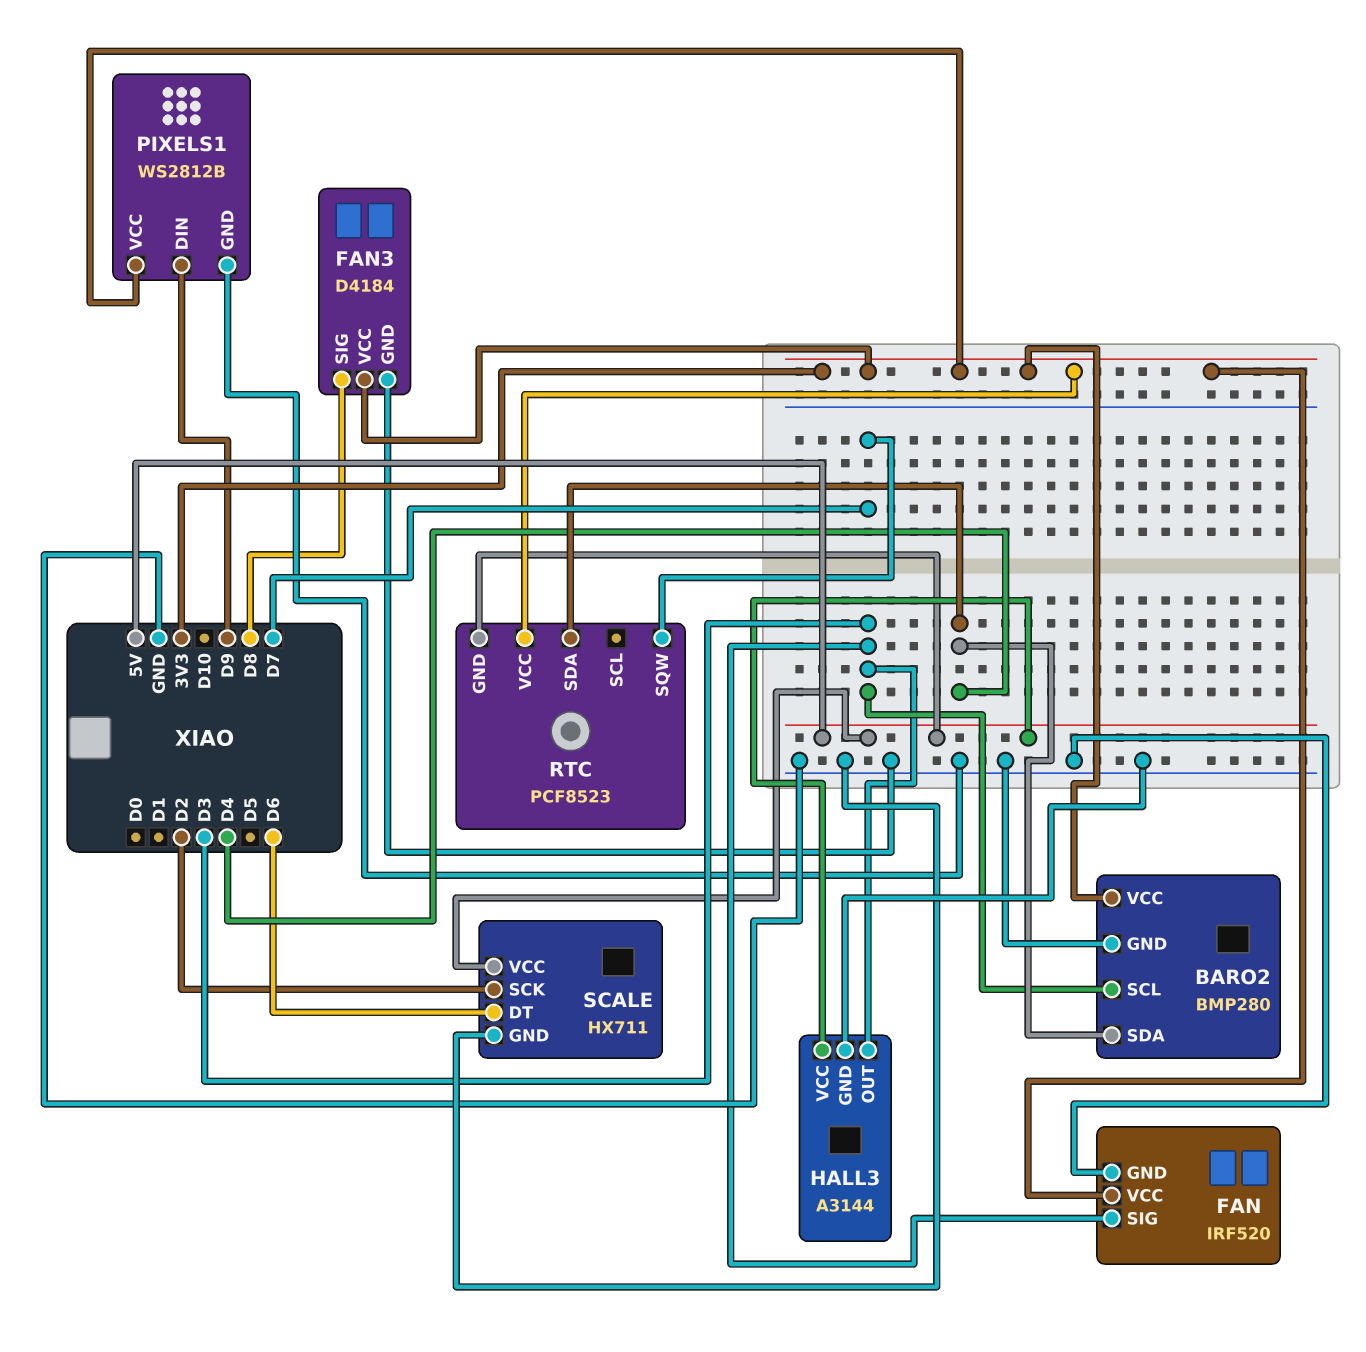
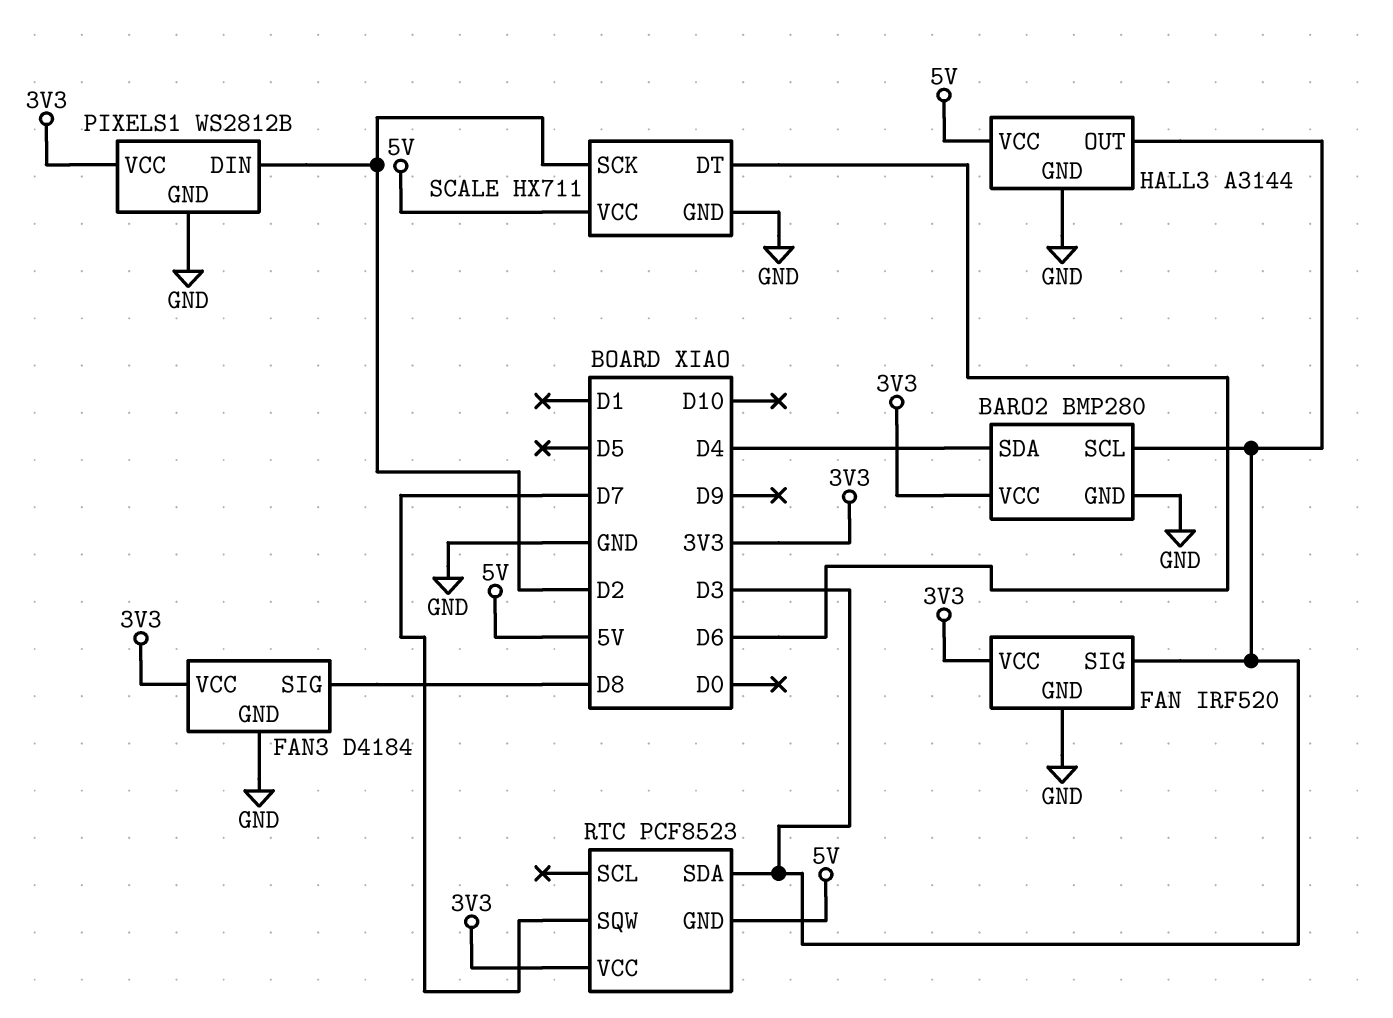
PIXELS1 pin DIN: D9 -> D2
RTC pin SDA: D4 -> D3

